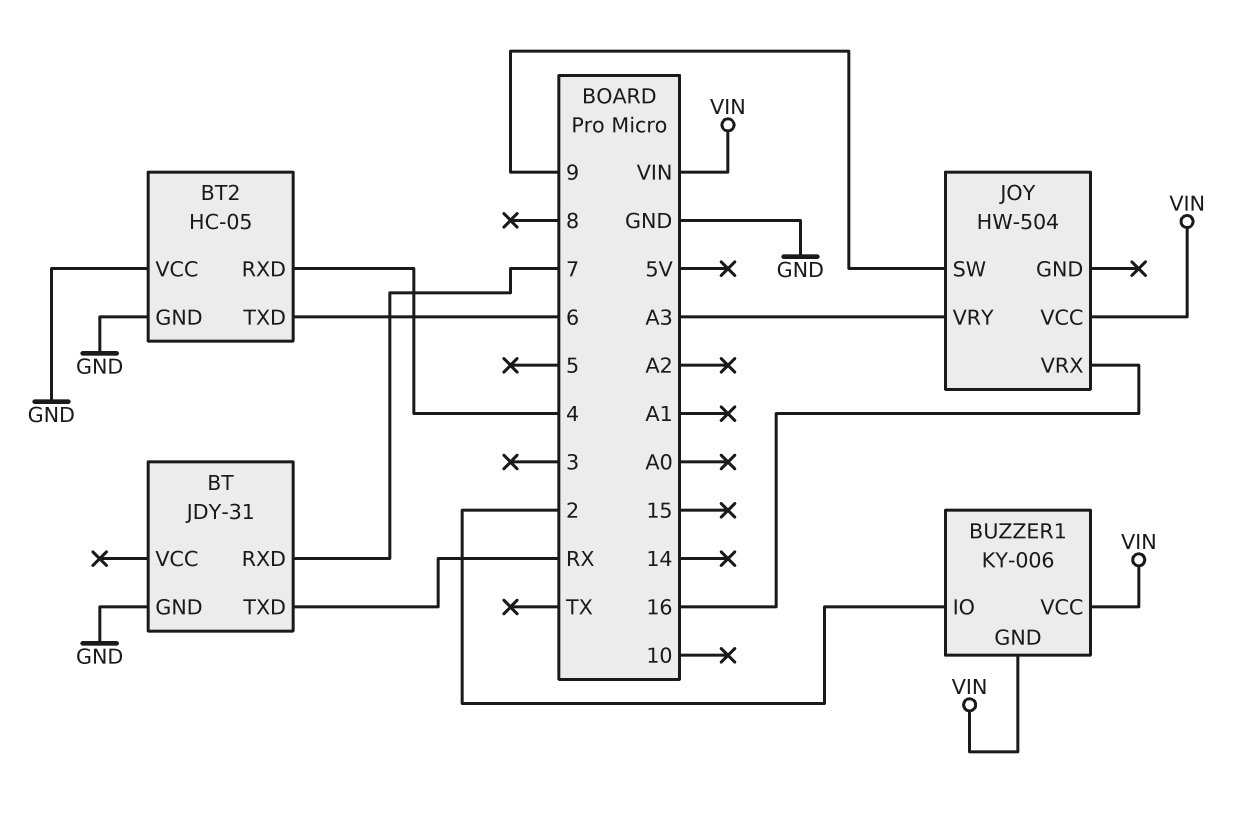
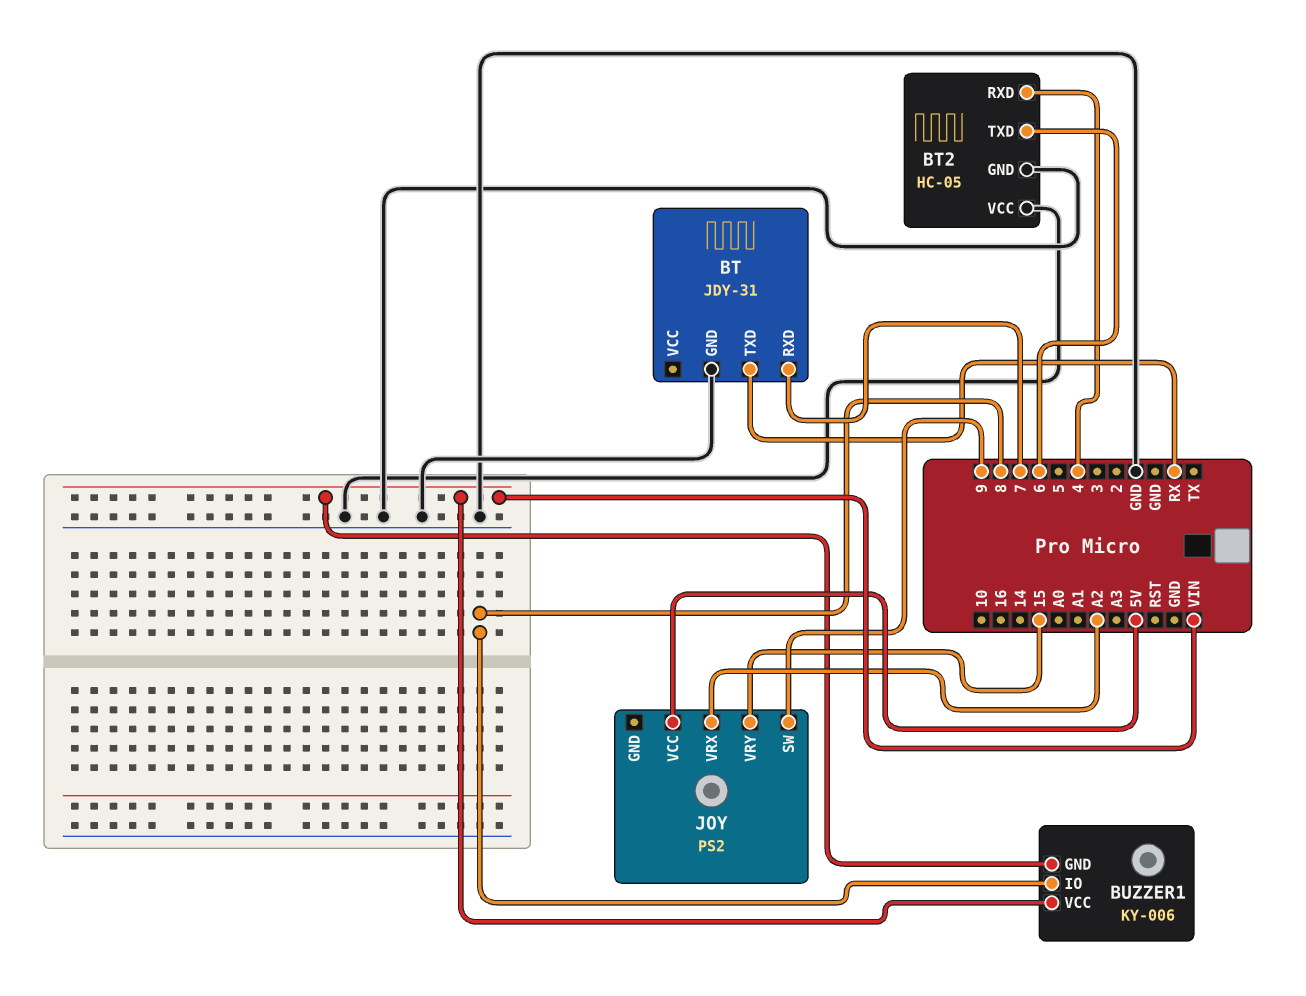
BUZZER1 pin IO: 2 -> 8
JOY: HW-504 -> PS2
JOY pin VCC: VIN -> 5V
JOY pin VRX: 16 -> A2
JOY pin VRY: A3 -> 15

